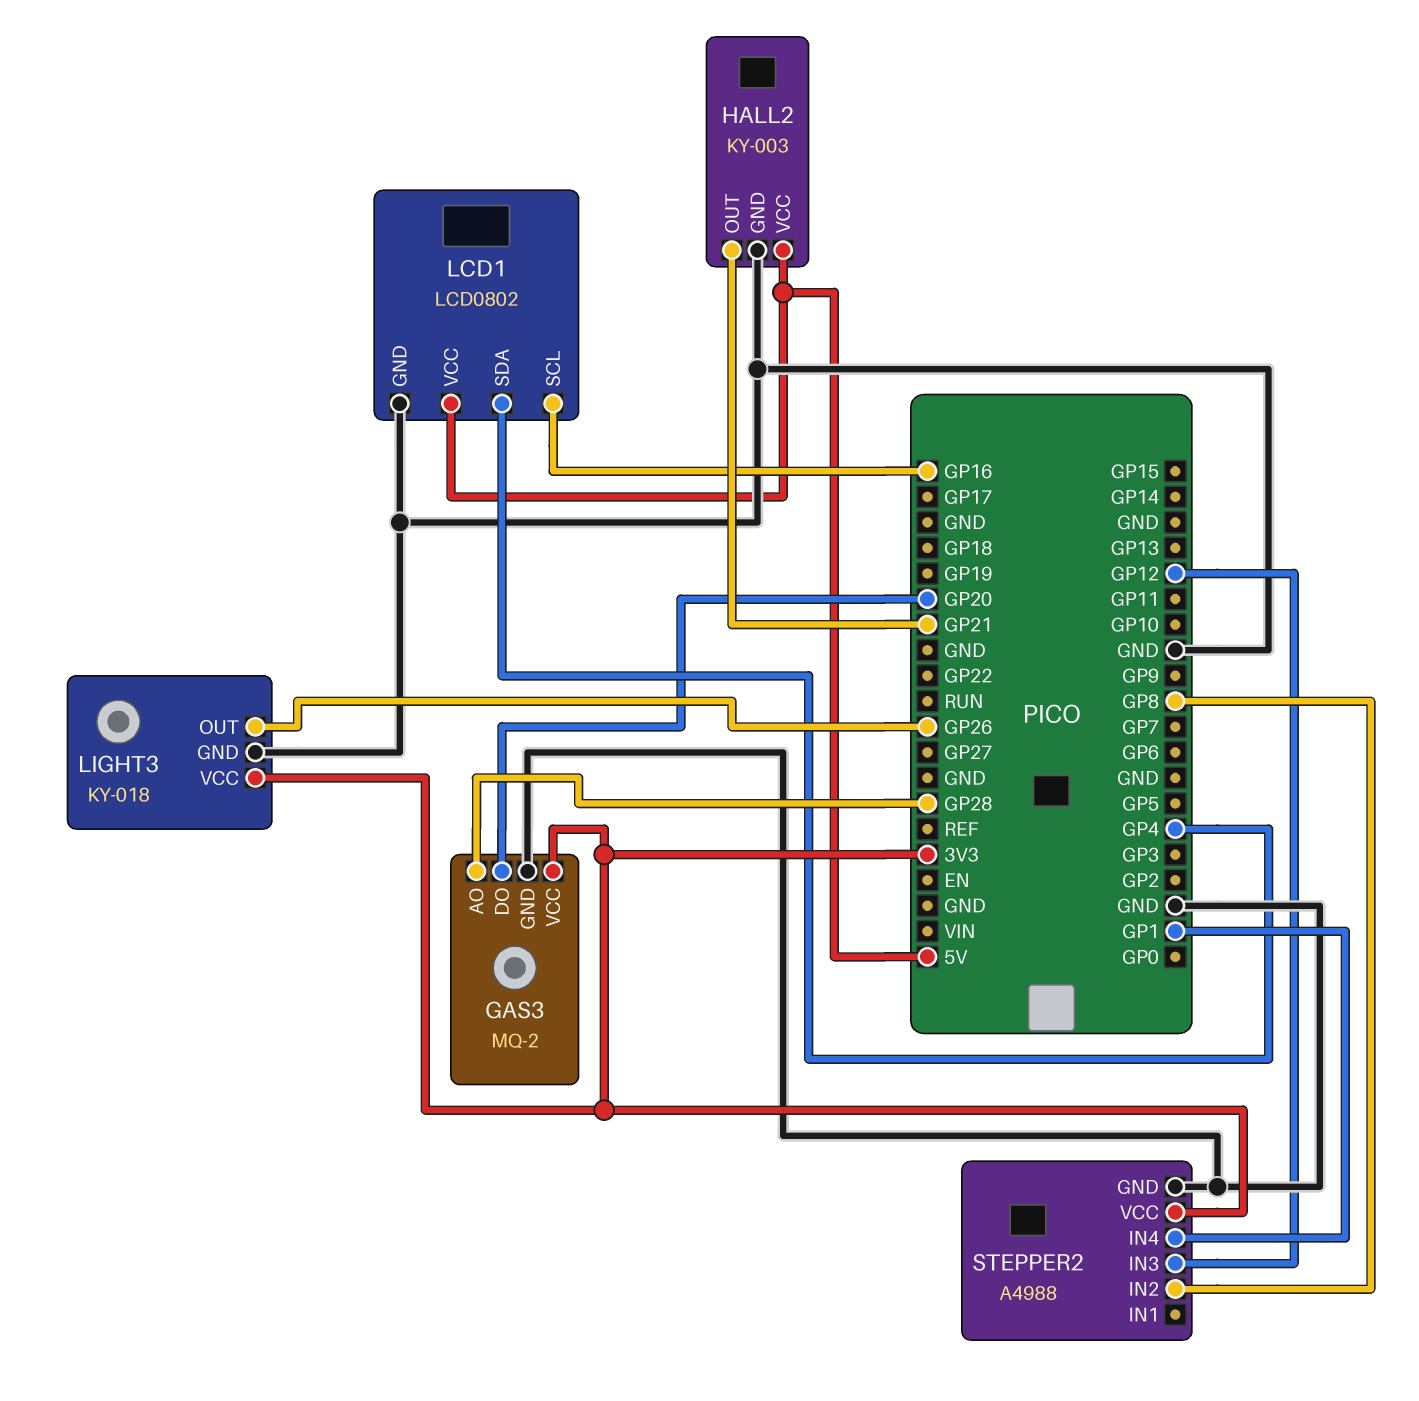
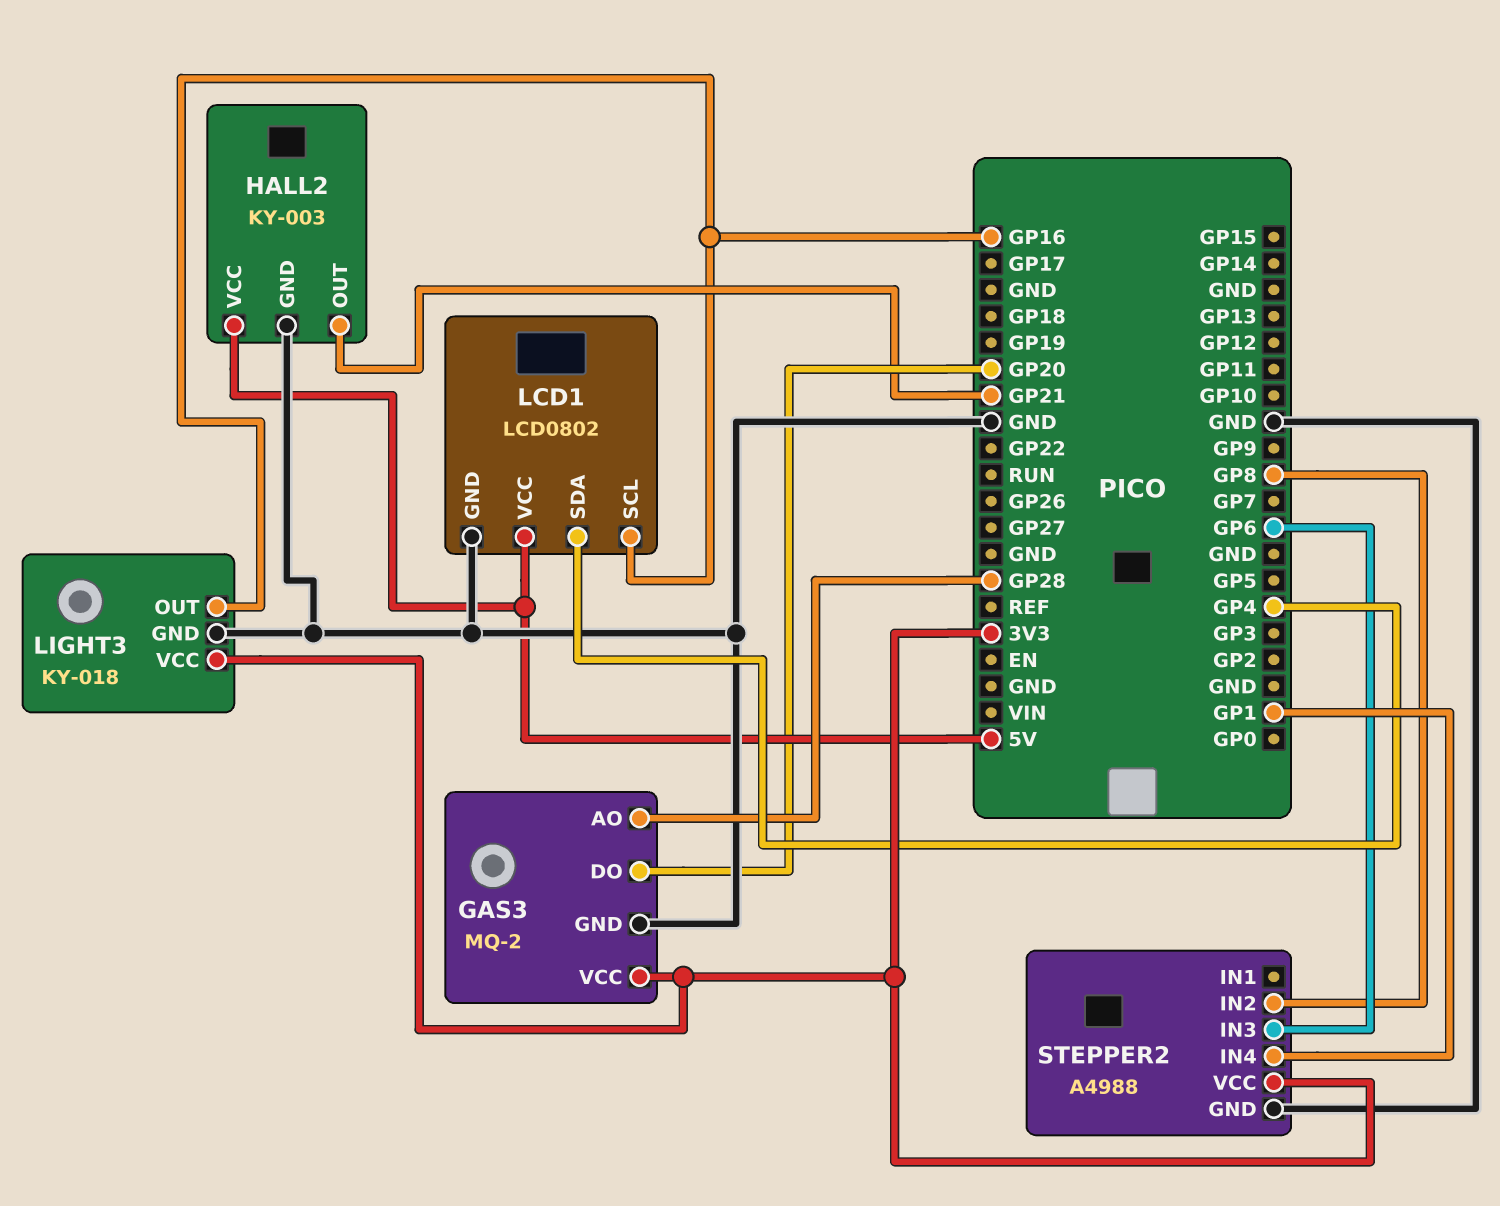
LIGHT3 pin OUT: GP26 -> GP16
STEPPER2 pin IN3: GP12 -> GP6

